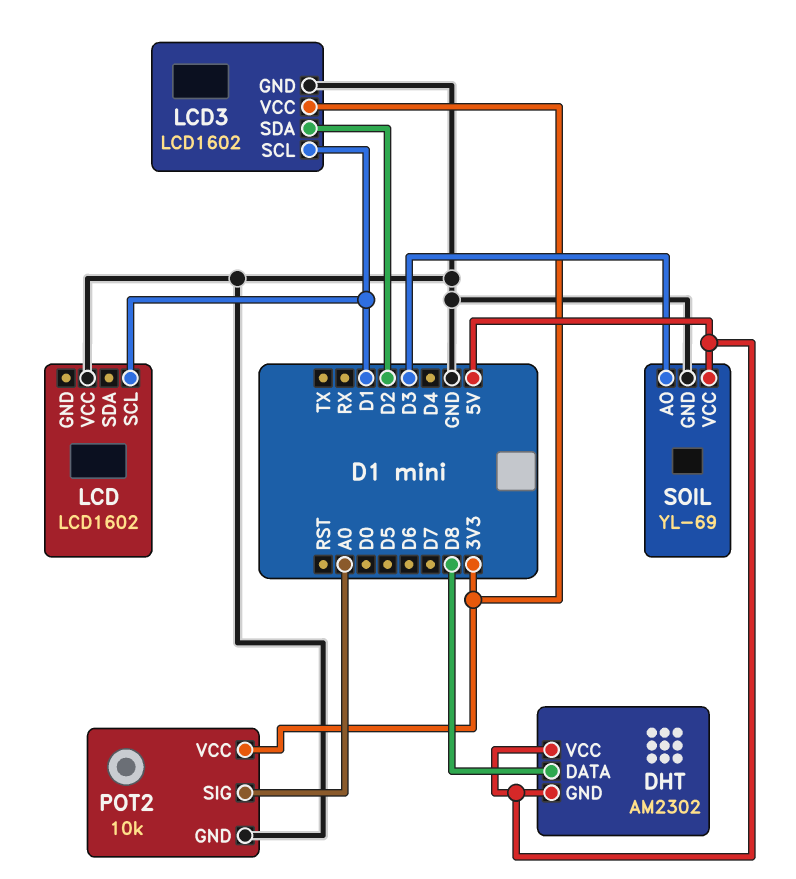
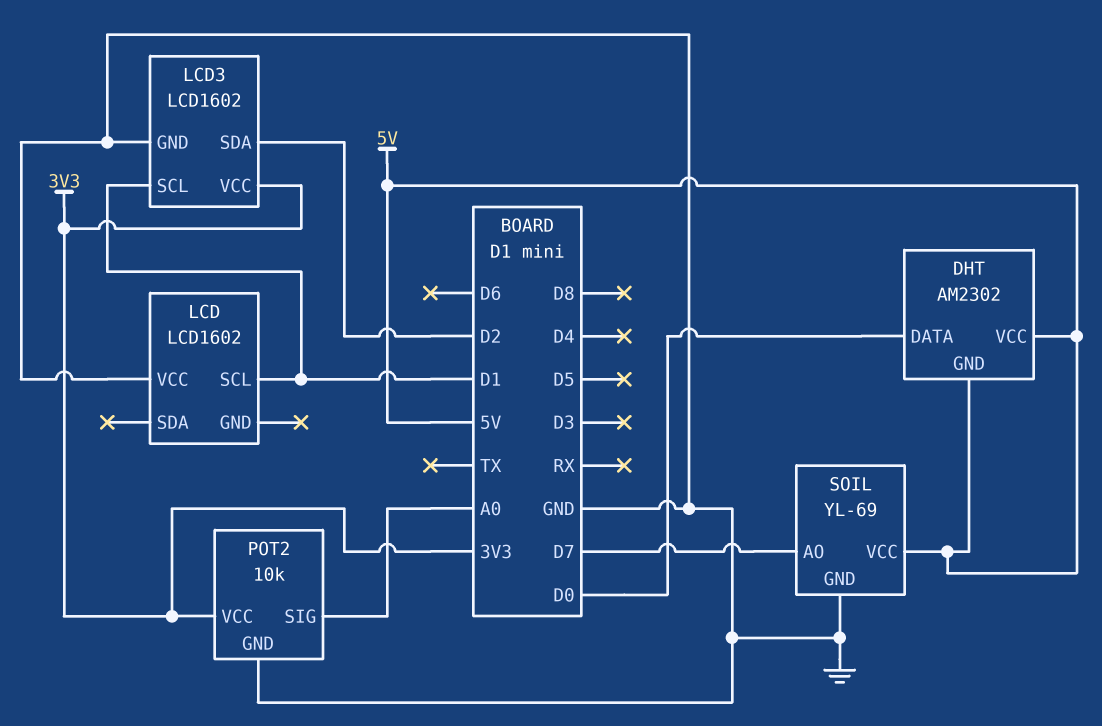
DHT pin DATA: D8 -> D0
SOIL pin AO: D3 -> D7

